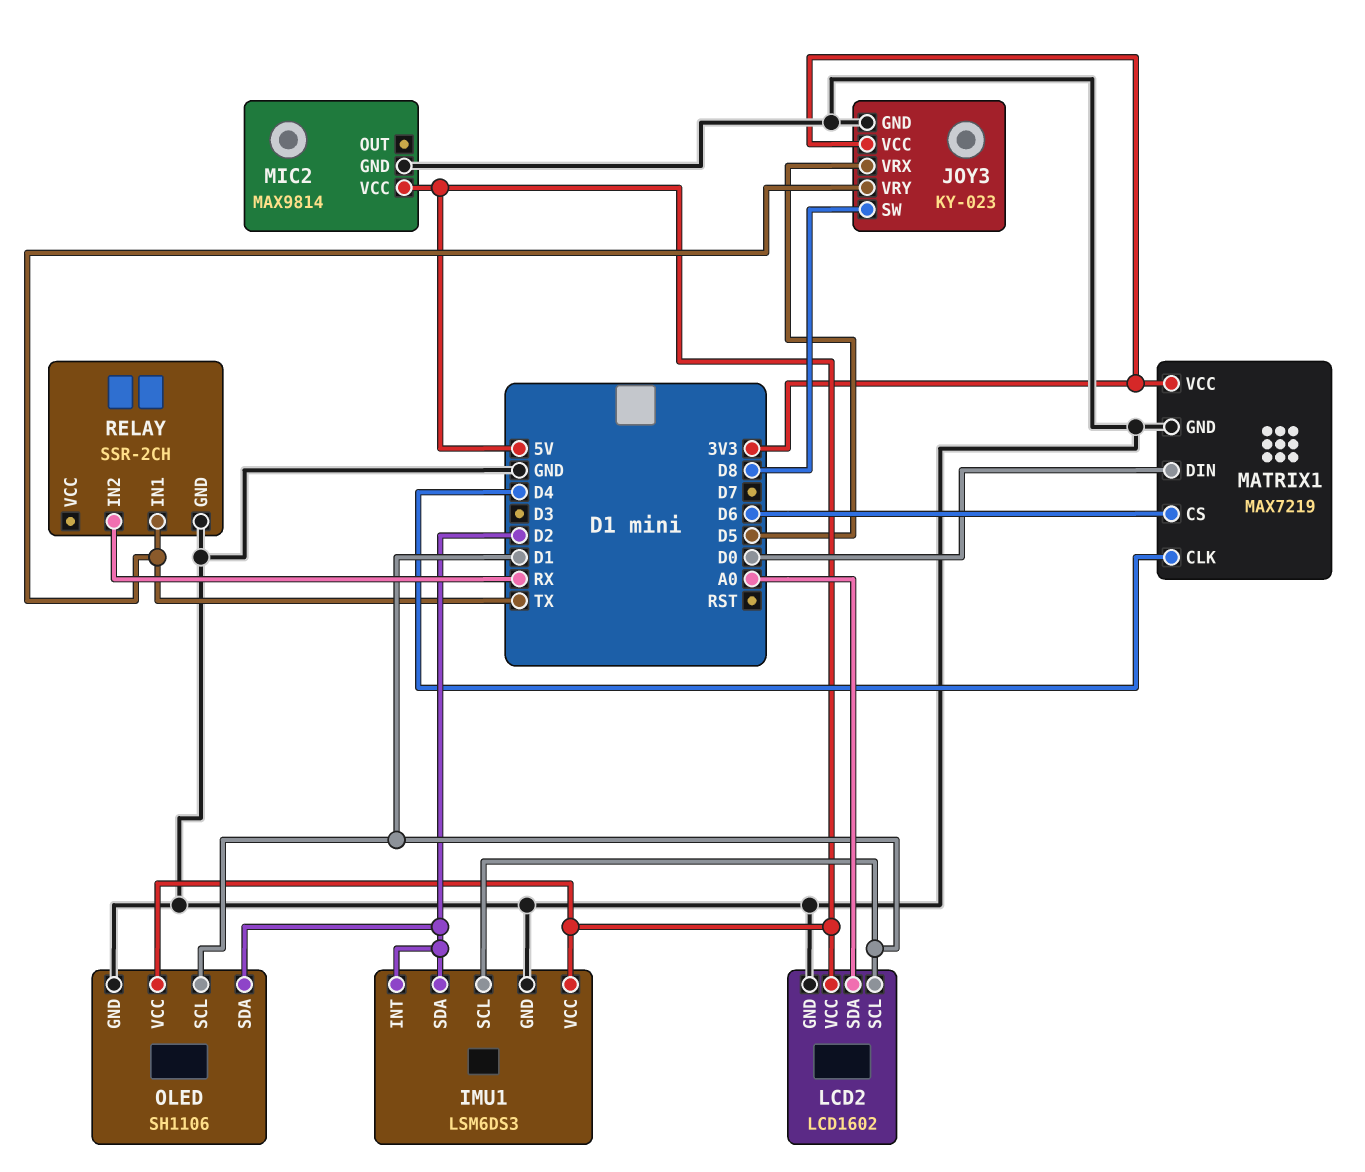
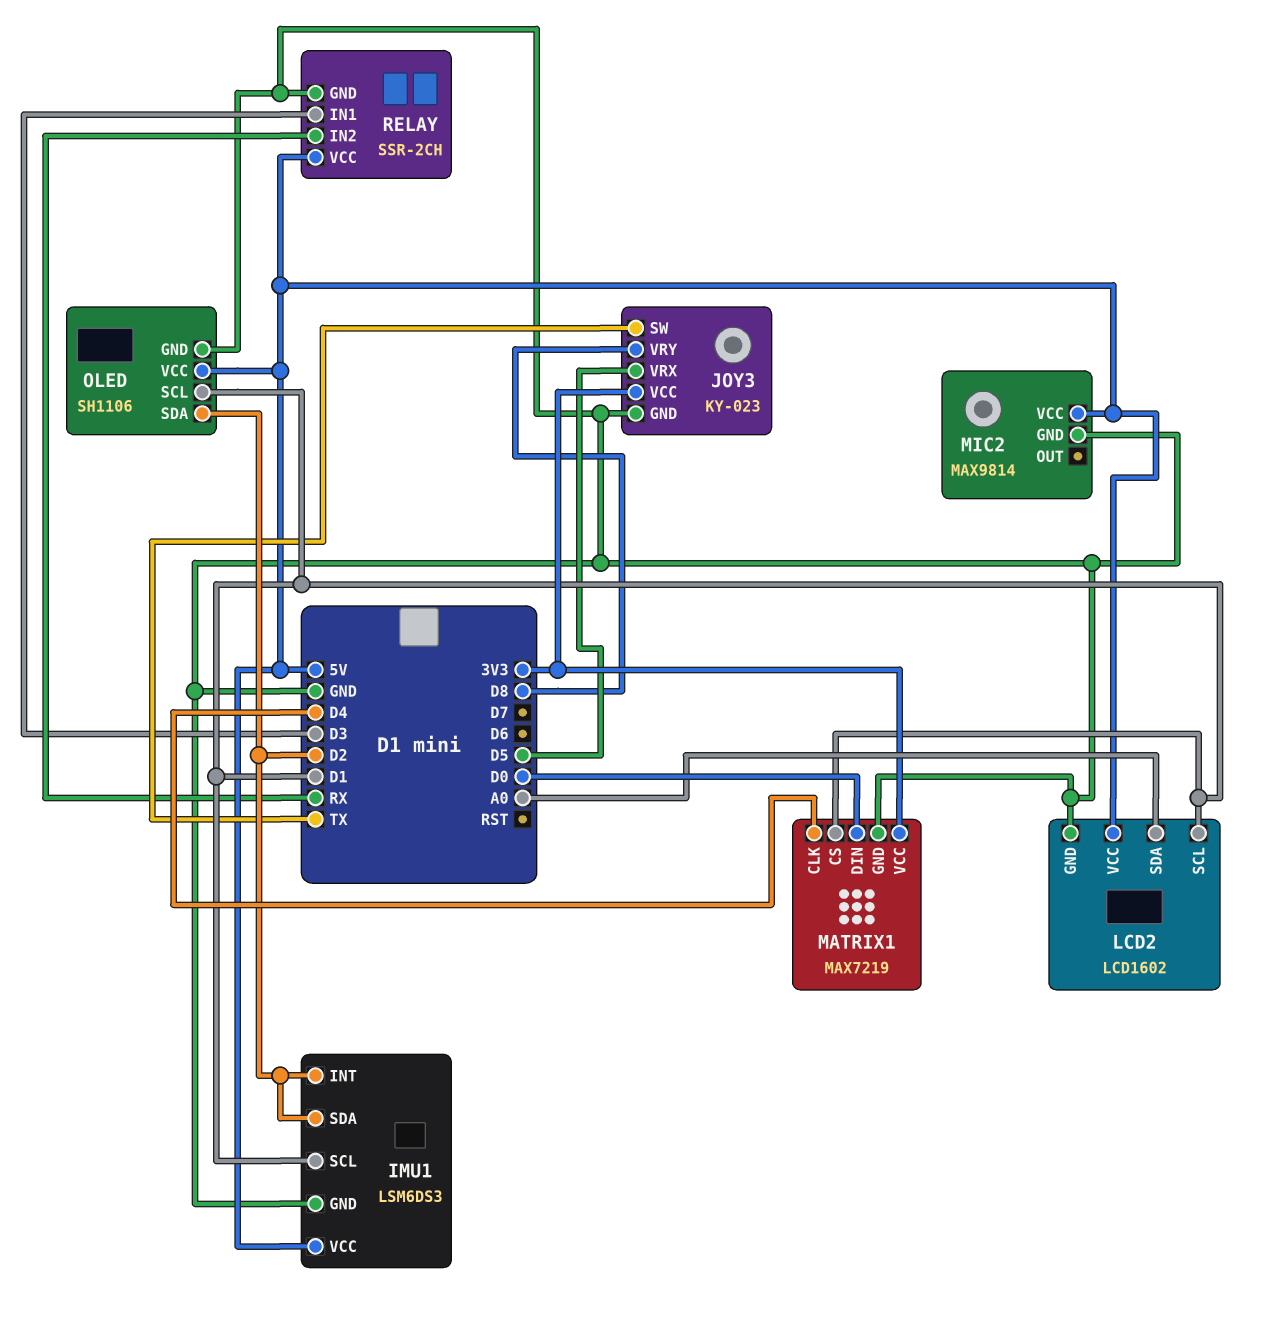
JOY3 pin SW: D8 -> TX
JOY3 pin VRY: TX -> D8
MATRIX1 pin CS: D6 -> D1
RELAY pin IN1: TX -> D3
RELAY pin VCC: none -> 5V

